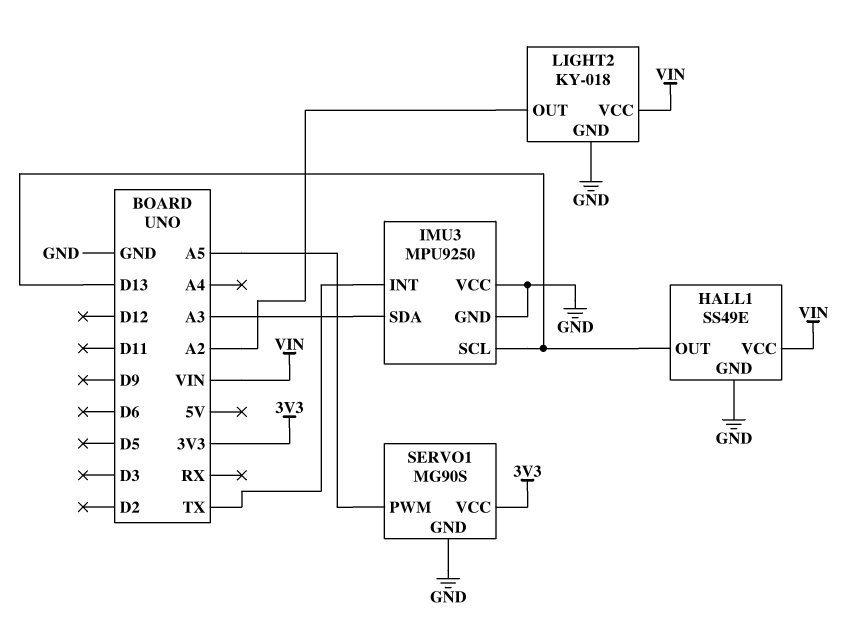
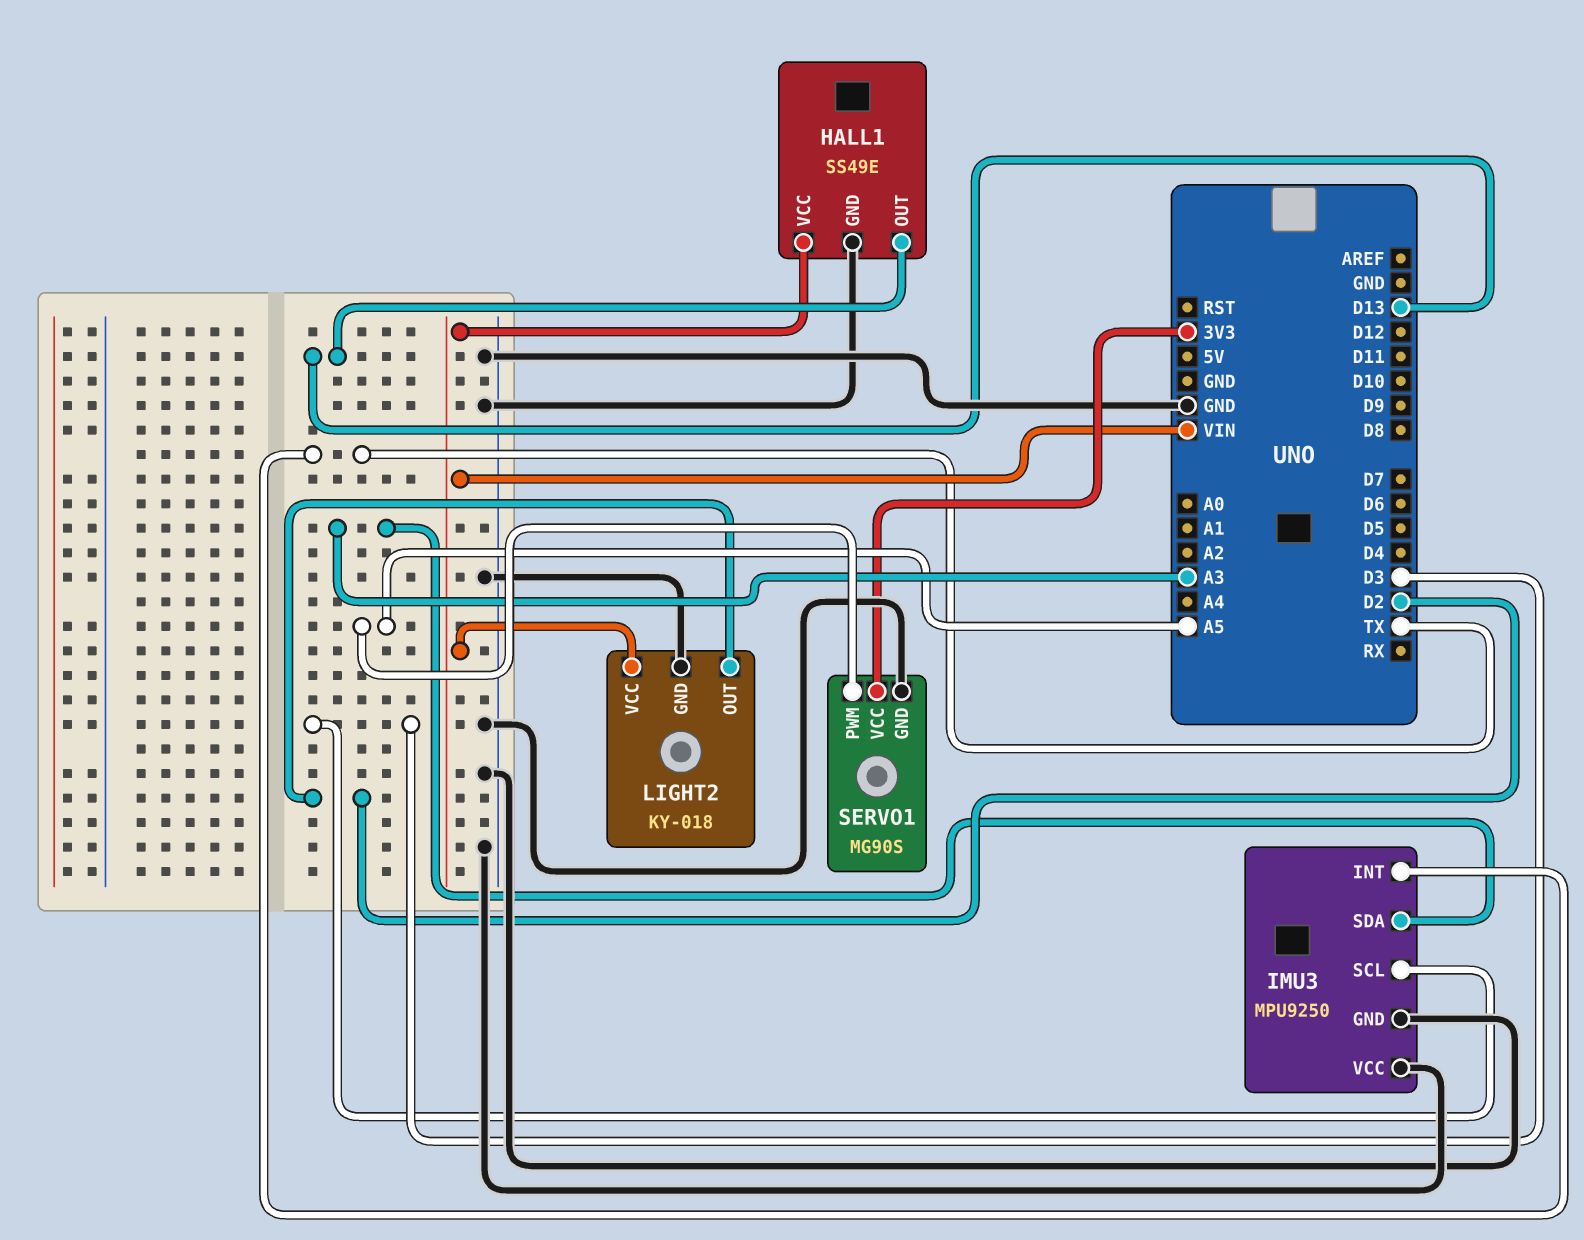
IMU3 pin SCL: D13 -> D3
LIGHT2 pin OUT: A2 -> D2

